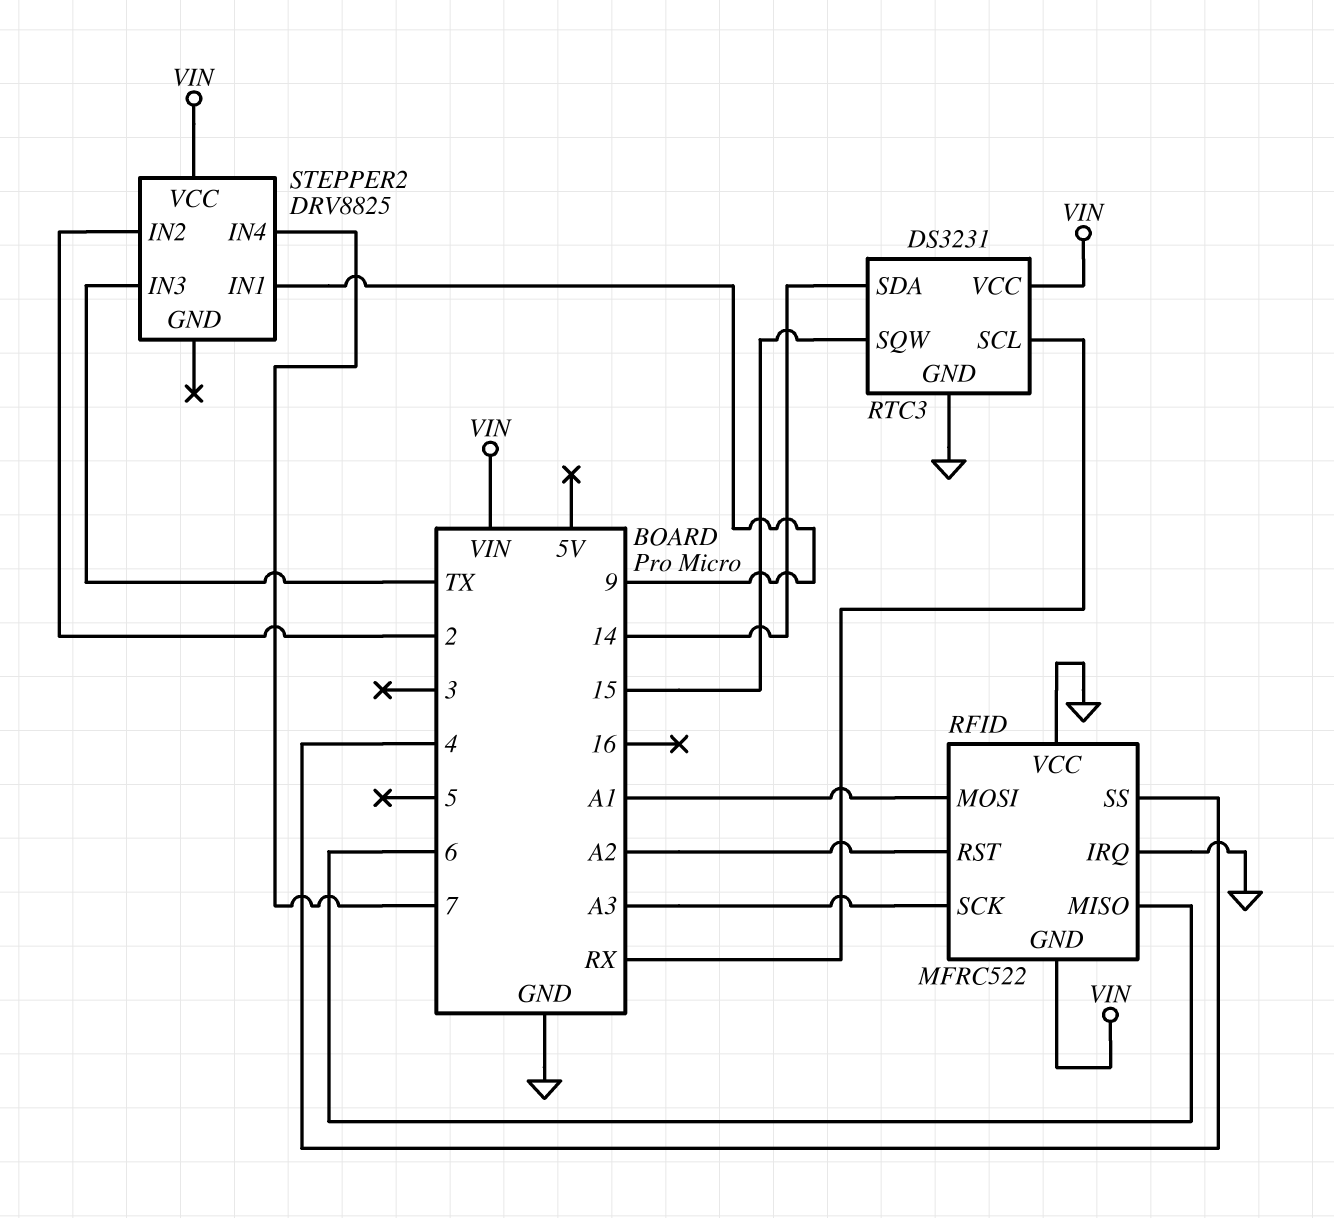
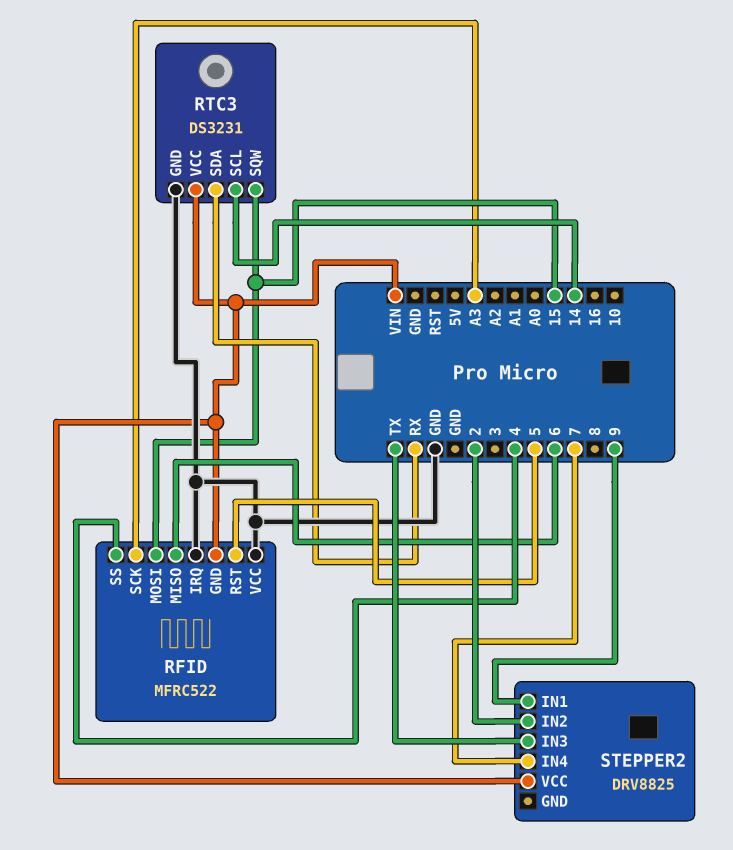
RFID pin MOSI: A1 -> 15
RFID pin RST: A2 -> 5
RTC3 pin SCL: RX -> 14
RTC3 pin SDA: 14 -> RX

